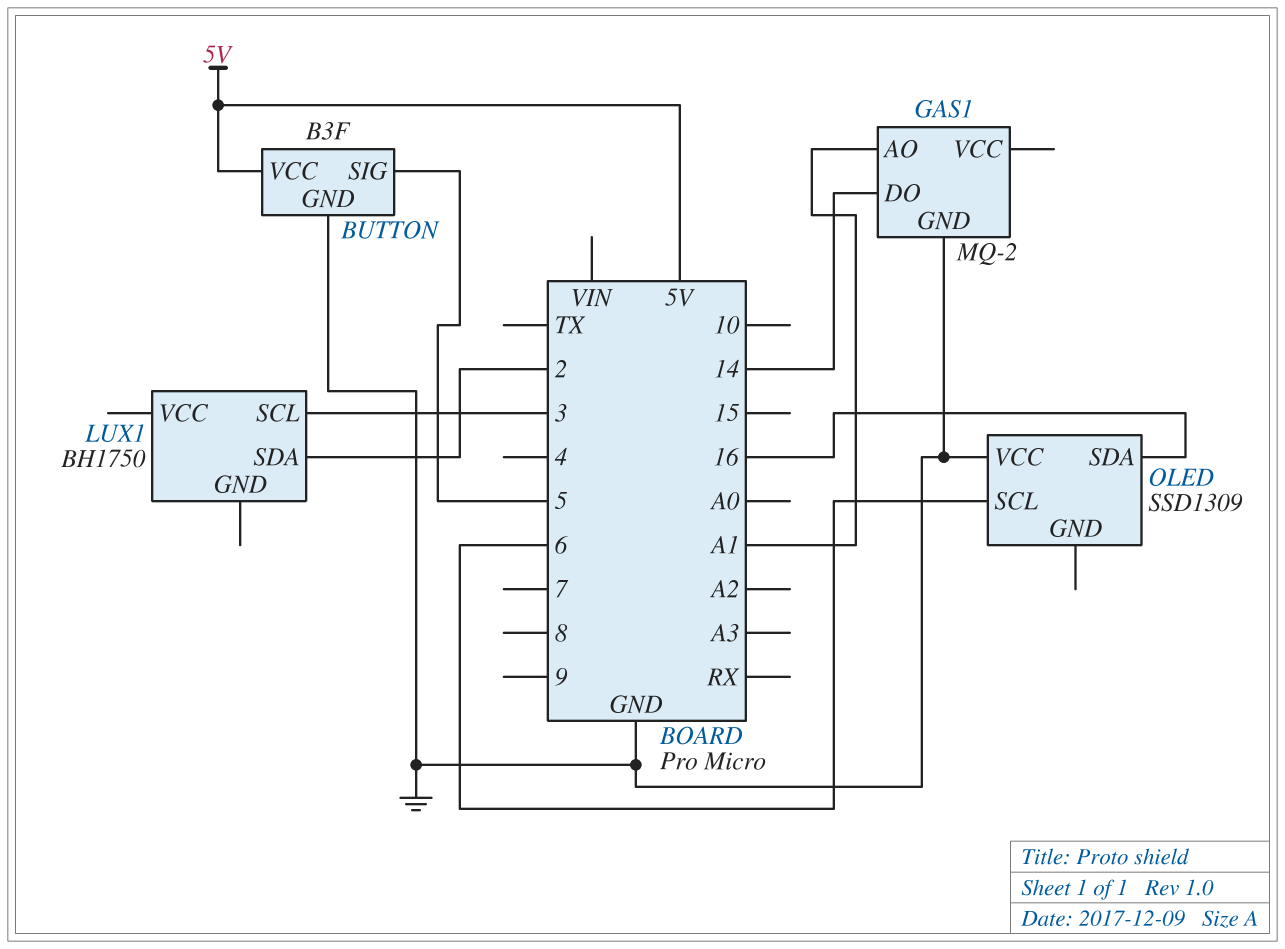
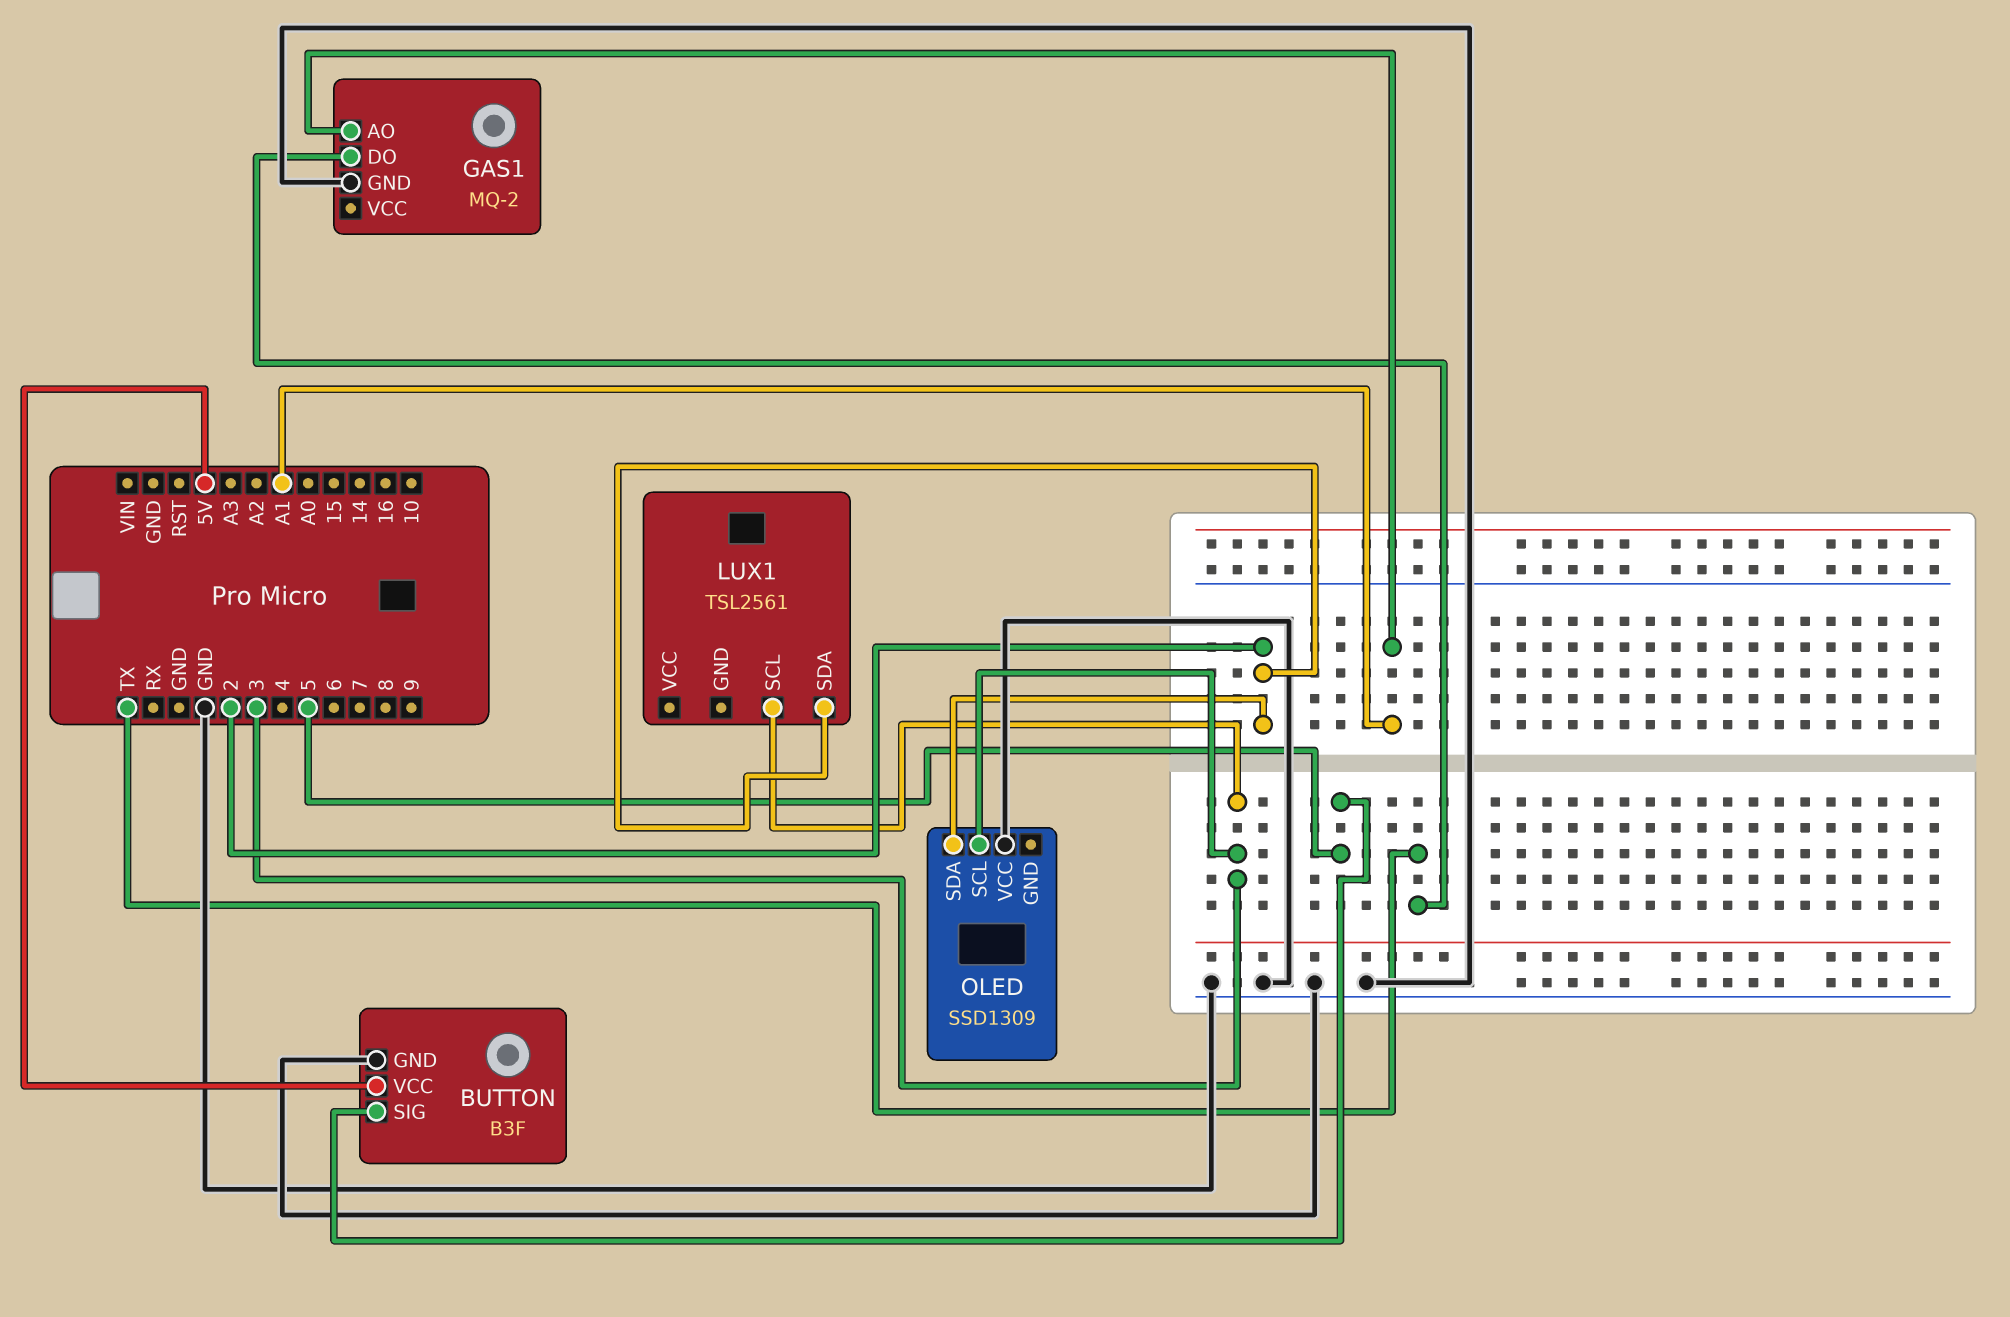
GAS1 pin DO: 14 -> TX
LUX1: BH1750 -> TSL2561
OLED pin SCL: 6 -> 3
OLED pin SDA: 16 -> 2

